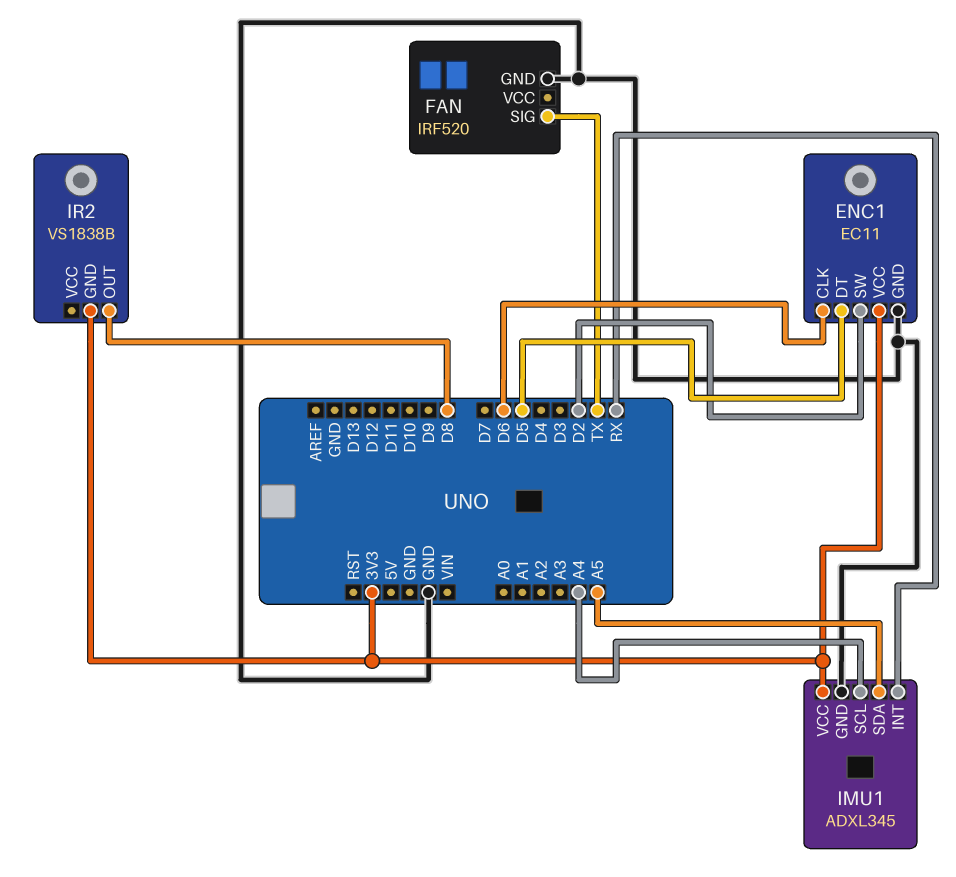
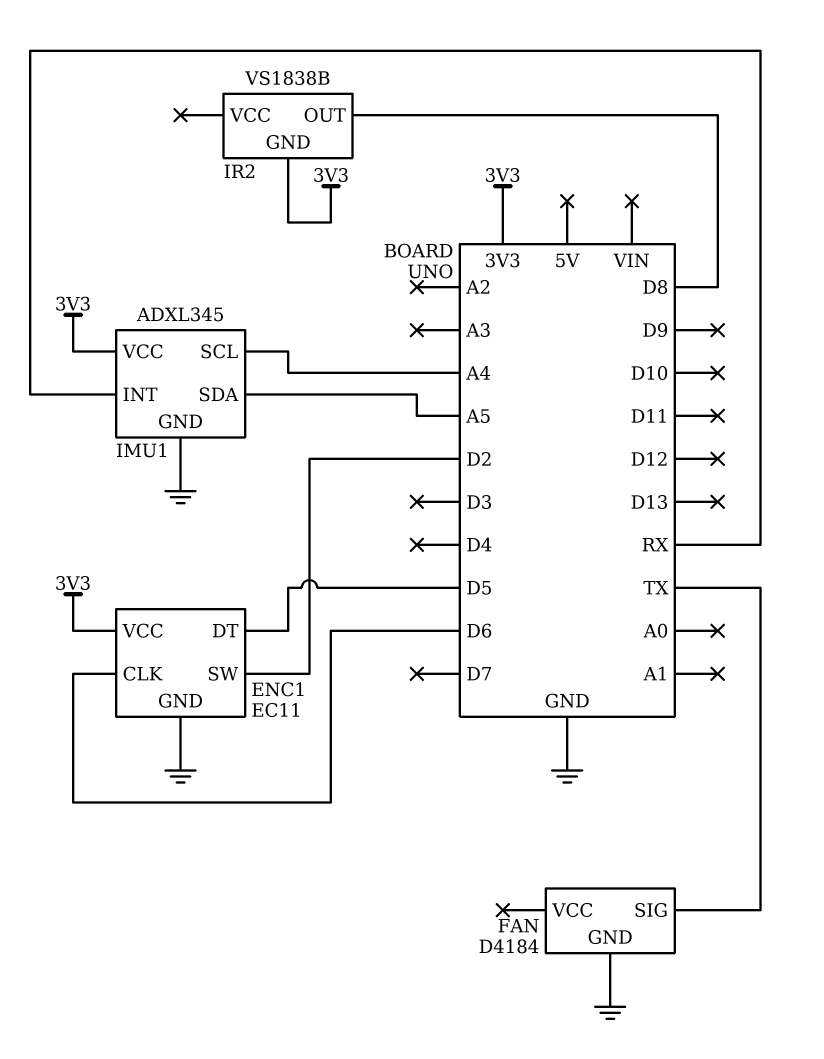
FAN: IRF520 -> D4184

